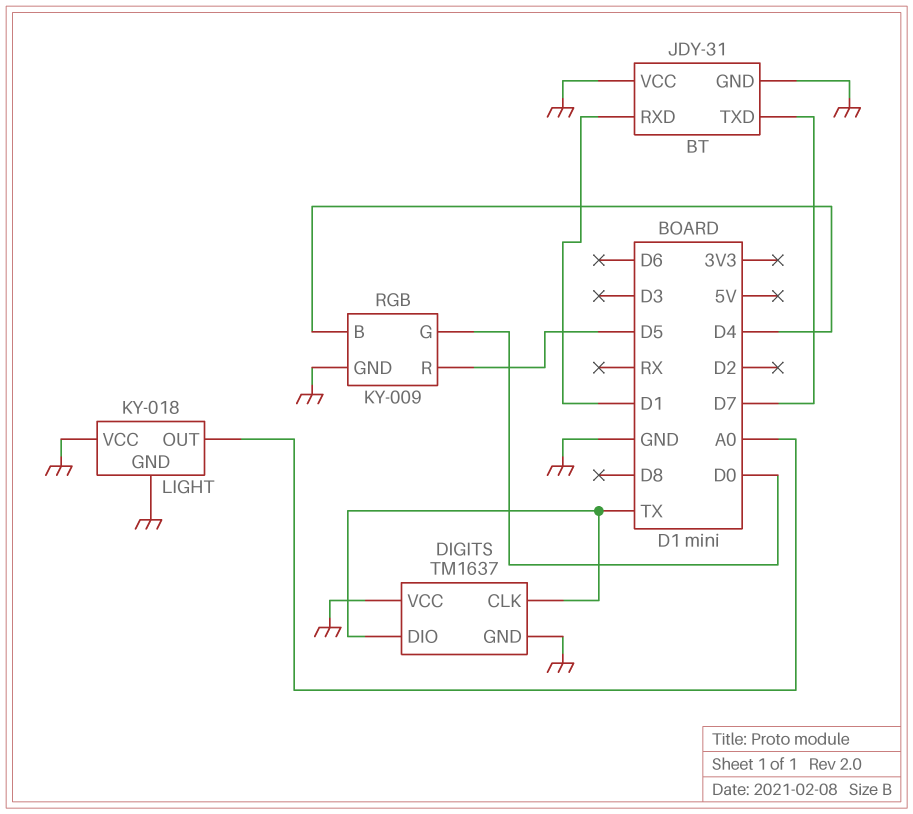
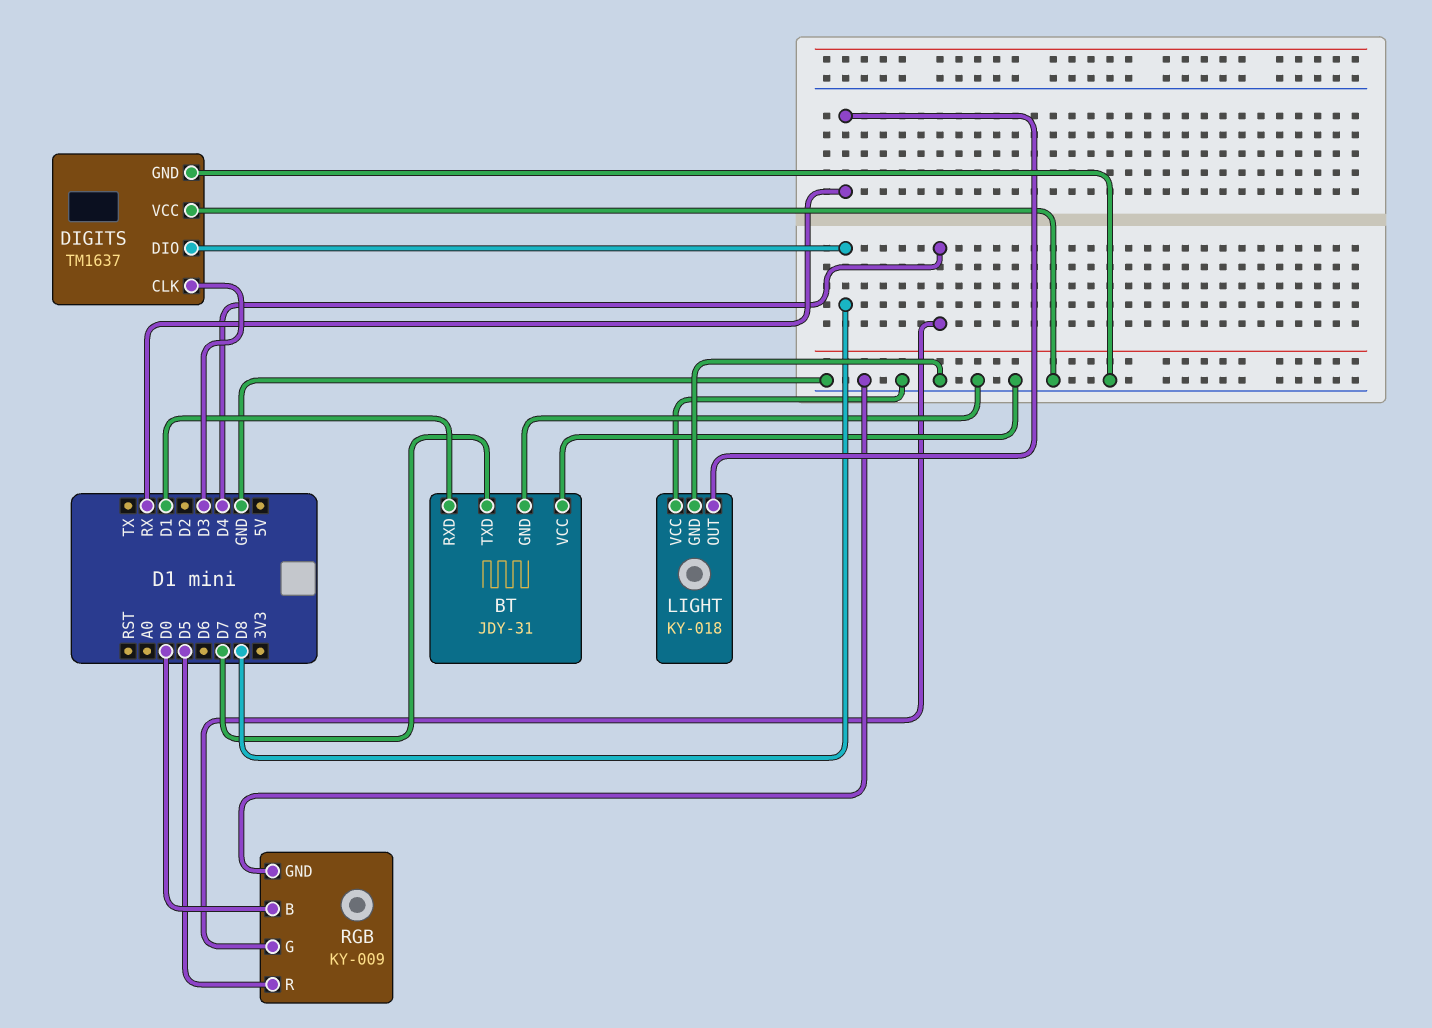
DIGITS pin CLK: TX -> D3
DIGITS pin DIO: TX -> D8
LIGHT pin OUT: A0 -> RX
RGB pin B: D4 -> D0
RGB pin G: D0 -> D4

